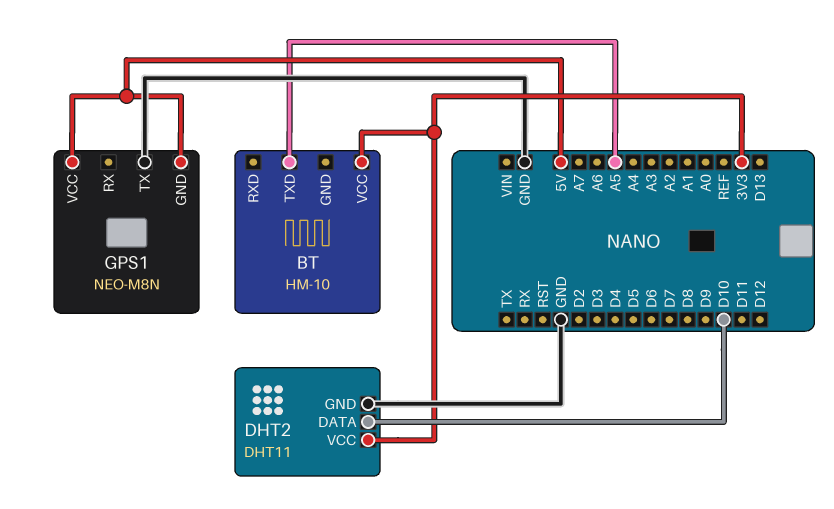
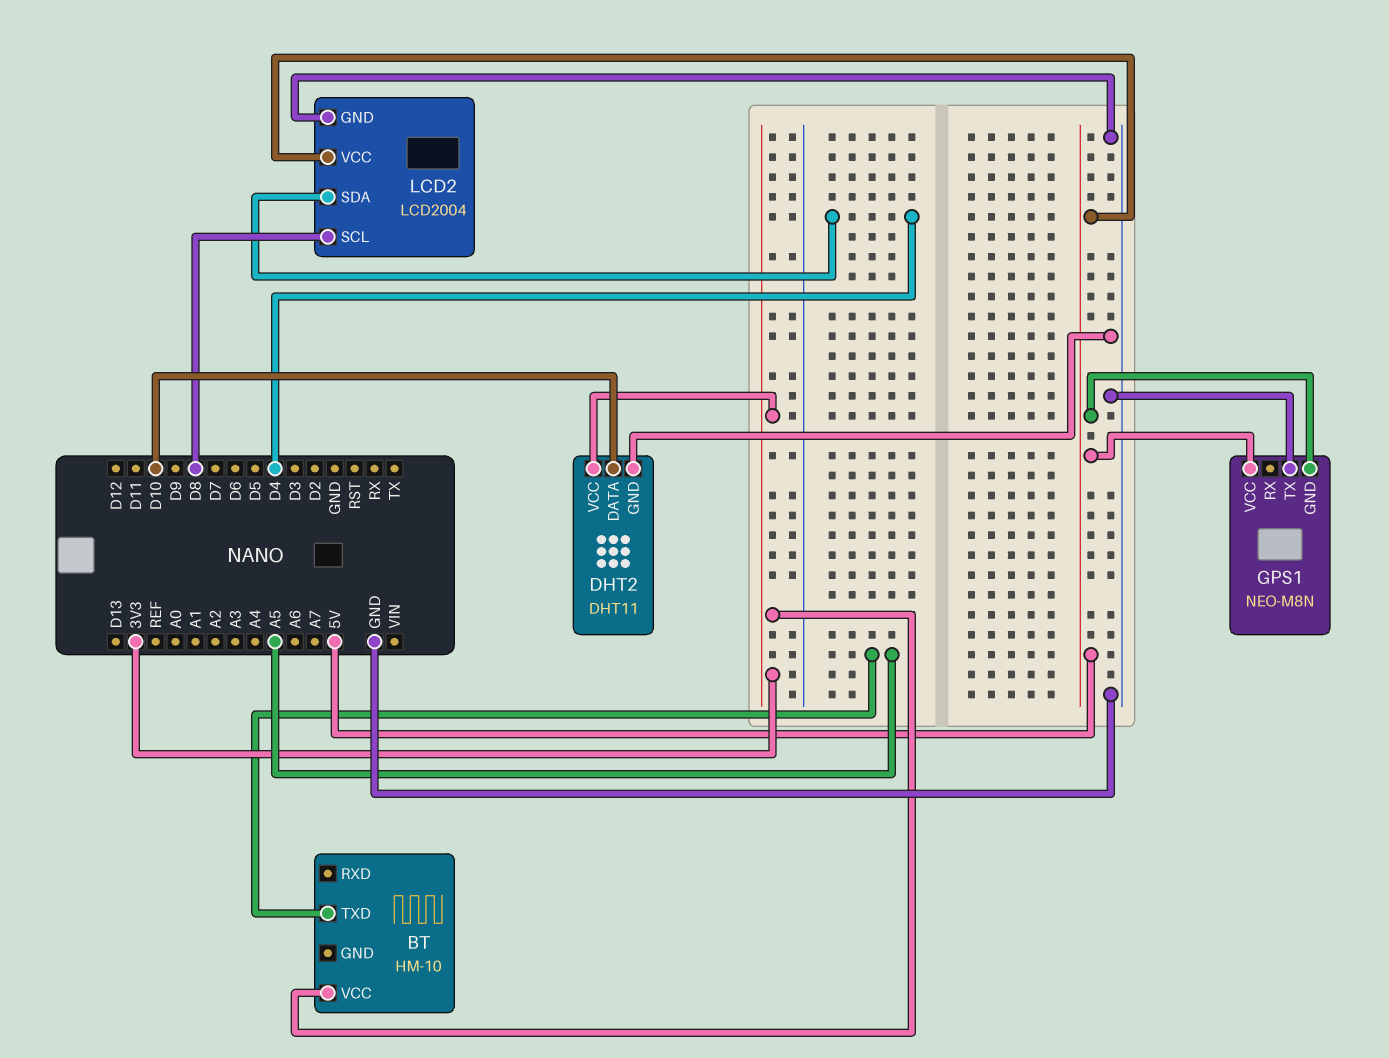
LCD2: none -> LCD2004
LCD2 pin GND: none -> GND
LCD2 pin SCL: none -> D8
LCD2 pin SDA: none -> D4
LCD2 pin VCC: none -> 5V

